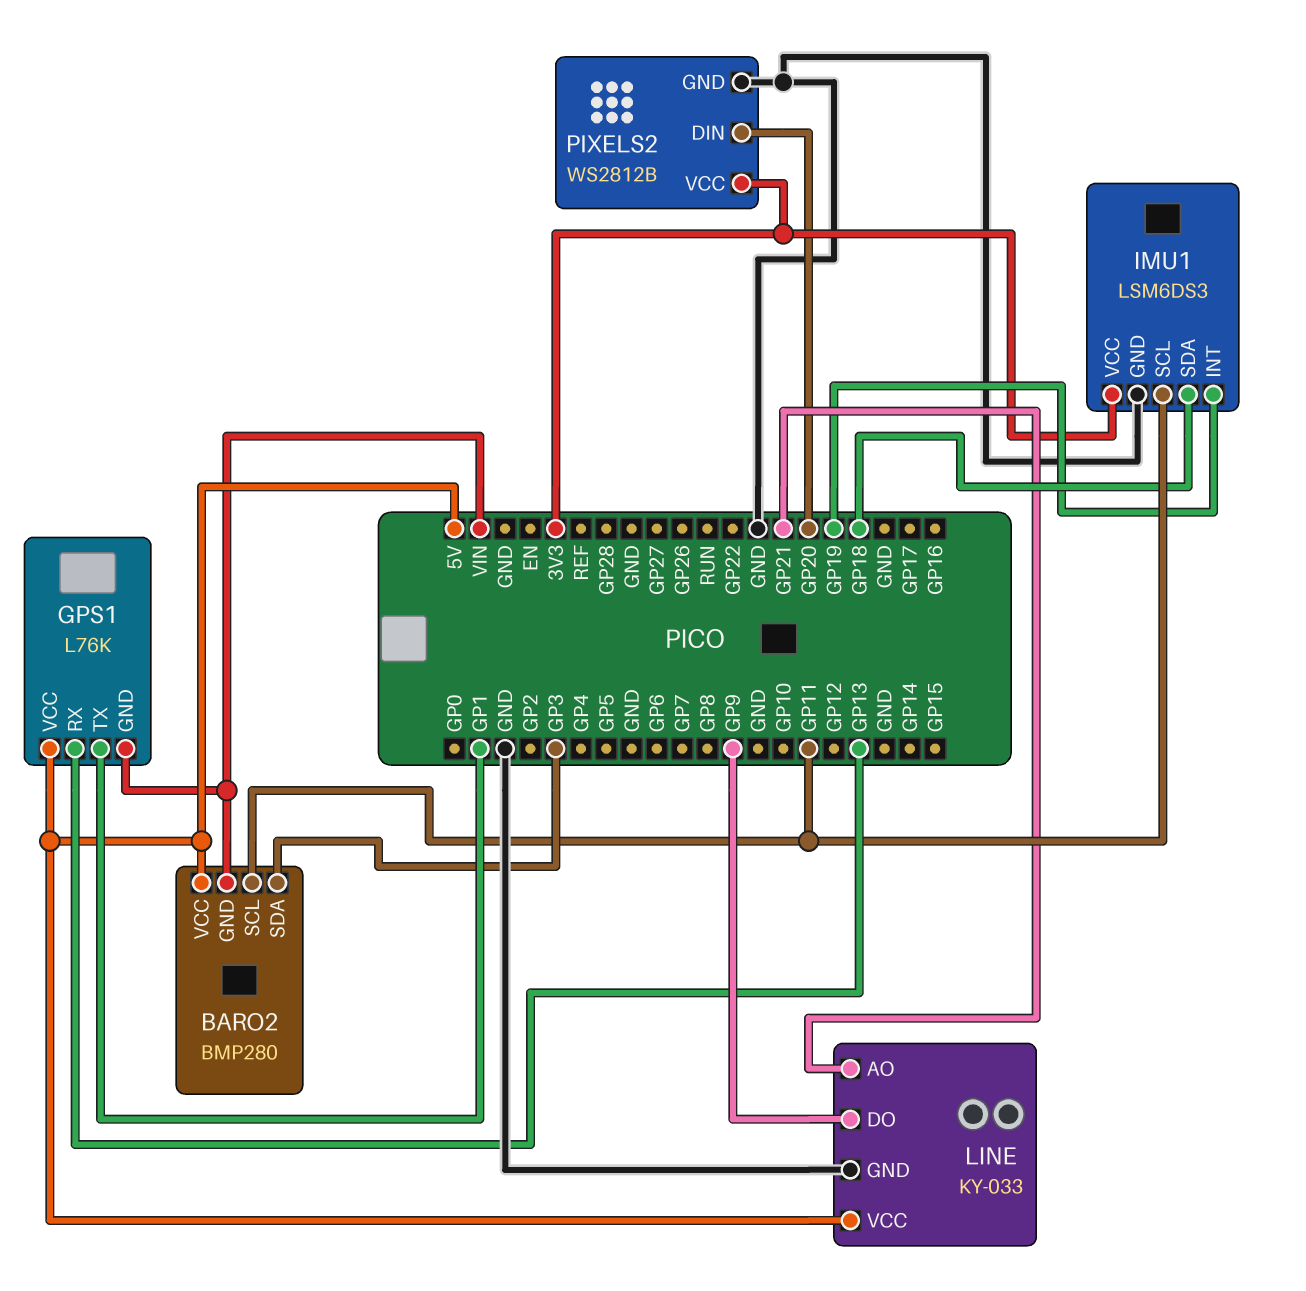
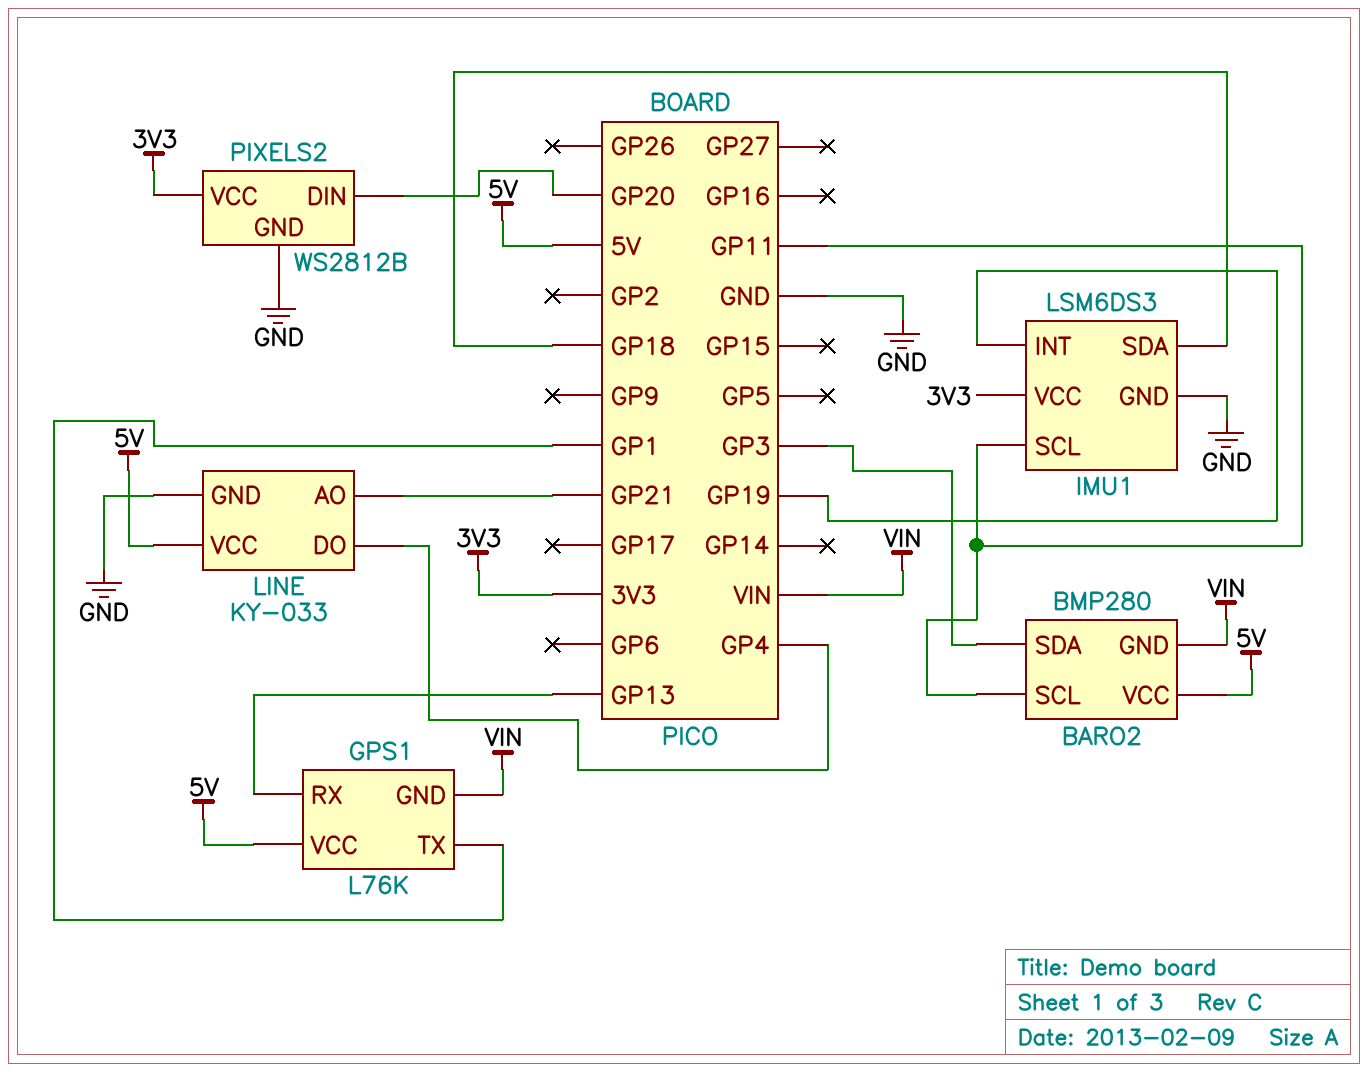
LINE pin DO: GP9 -> GP4

